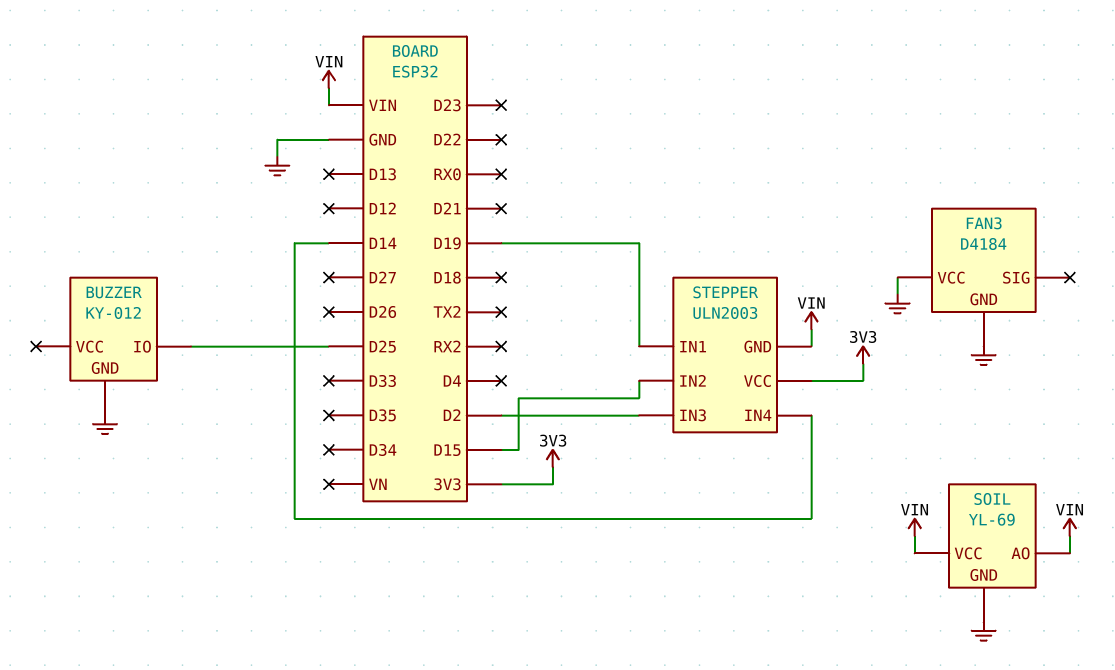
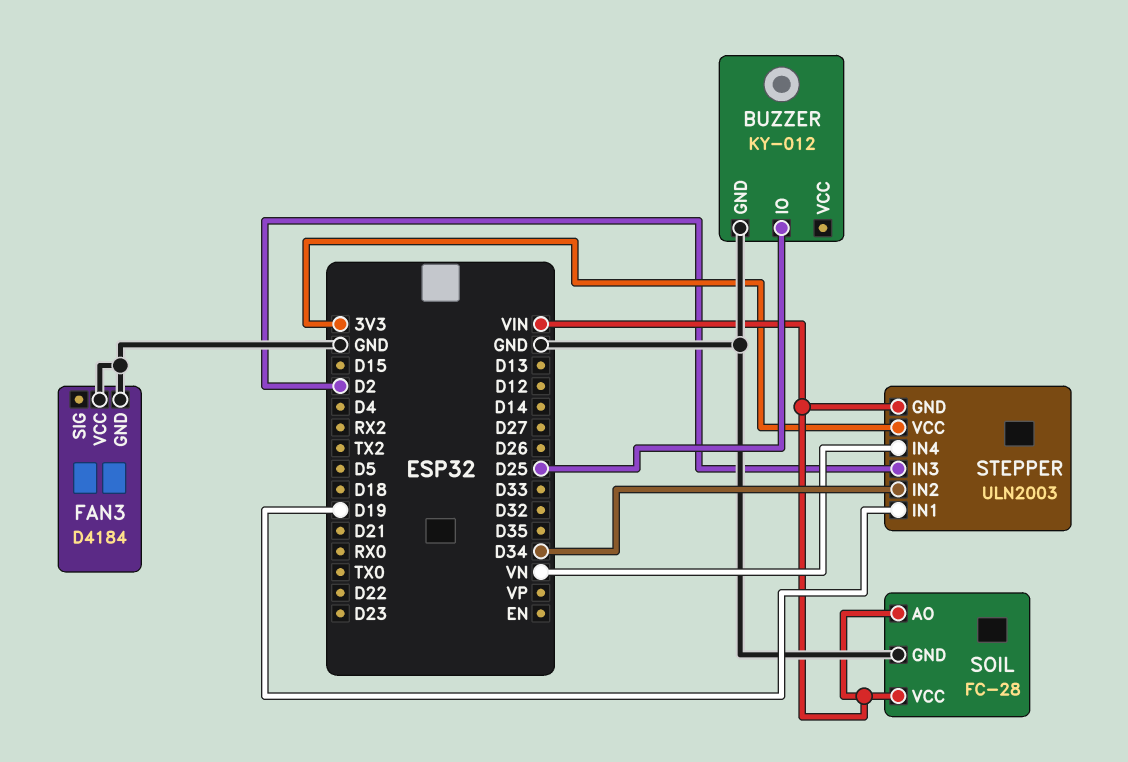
SOIL: YL-69 -> FC-28
STEPPER pin IN2: D15 -> D34
STEPPER pin IN4: D14 -> VN

